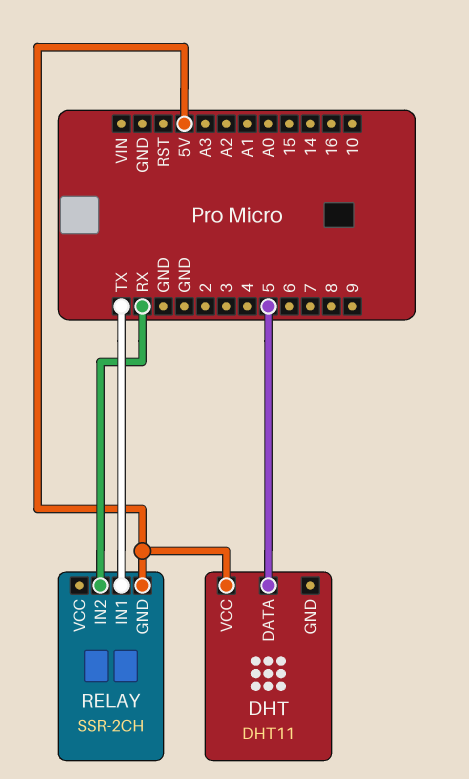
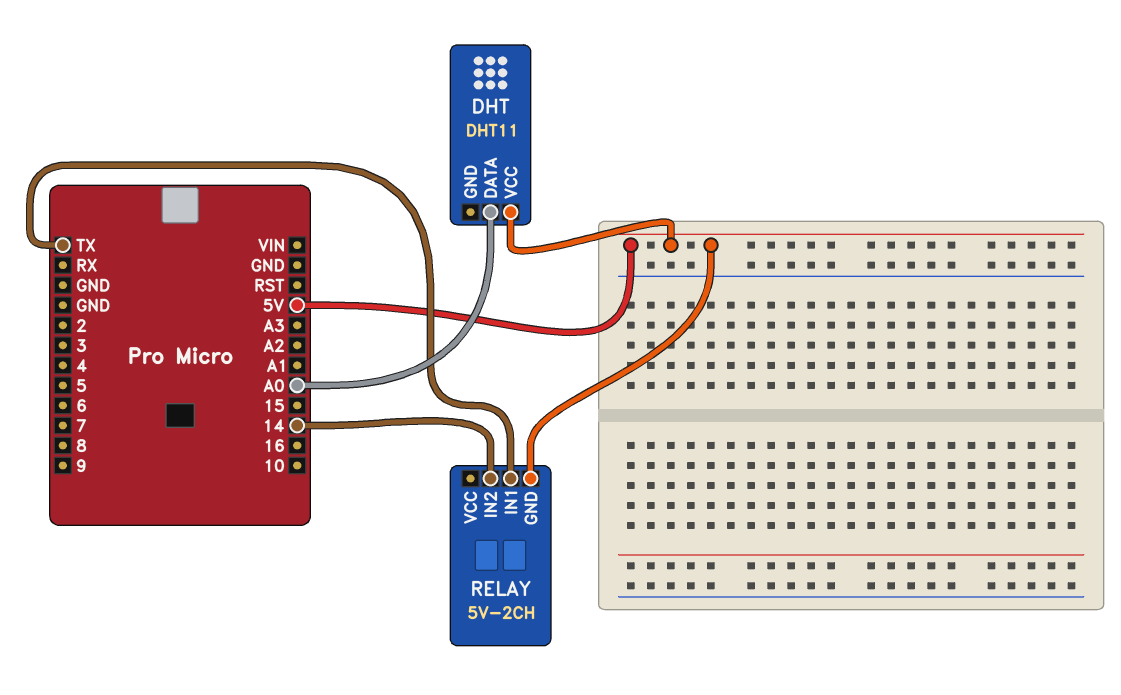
DHT pin DATA: 5 -> A0
RELAY: SSR-2CH -> 5V-2CH
RELAY pin IN2: RX -> 14

